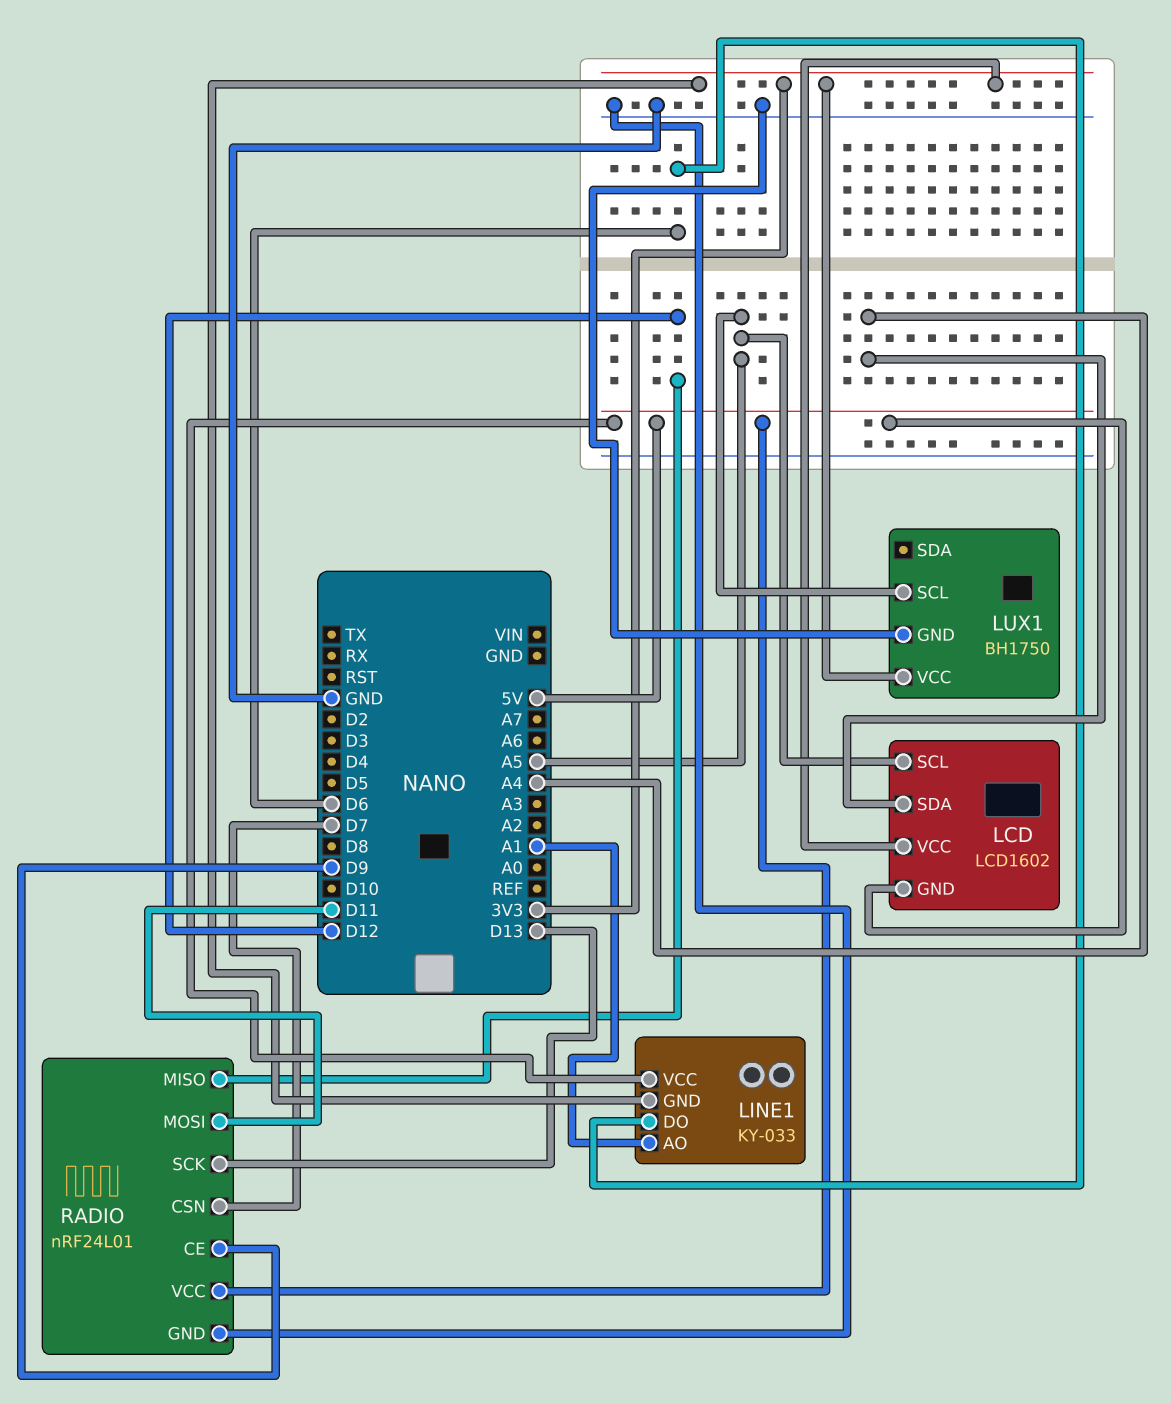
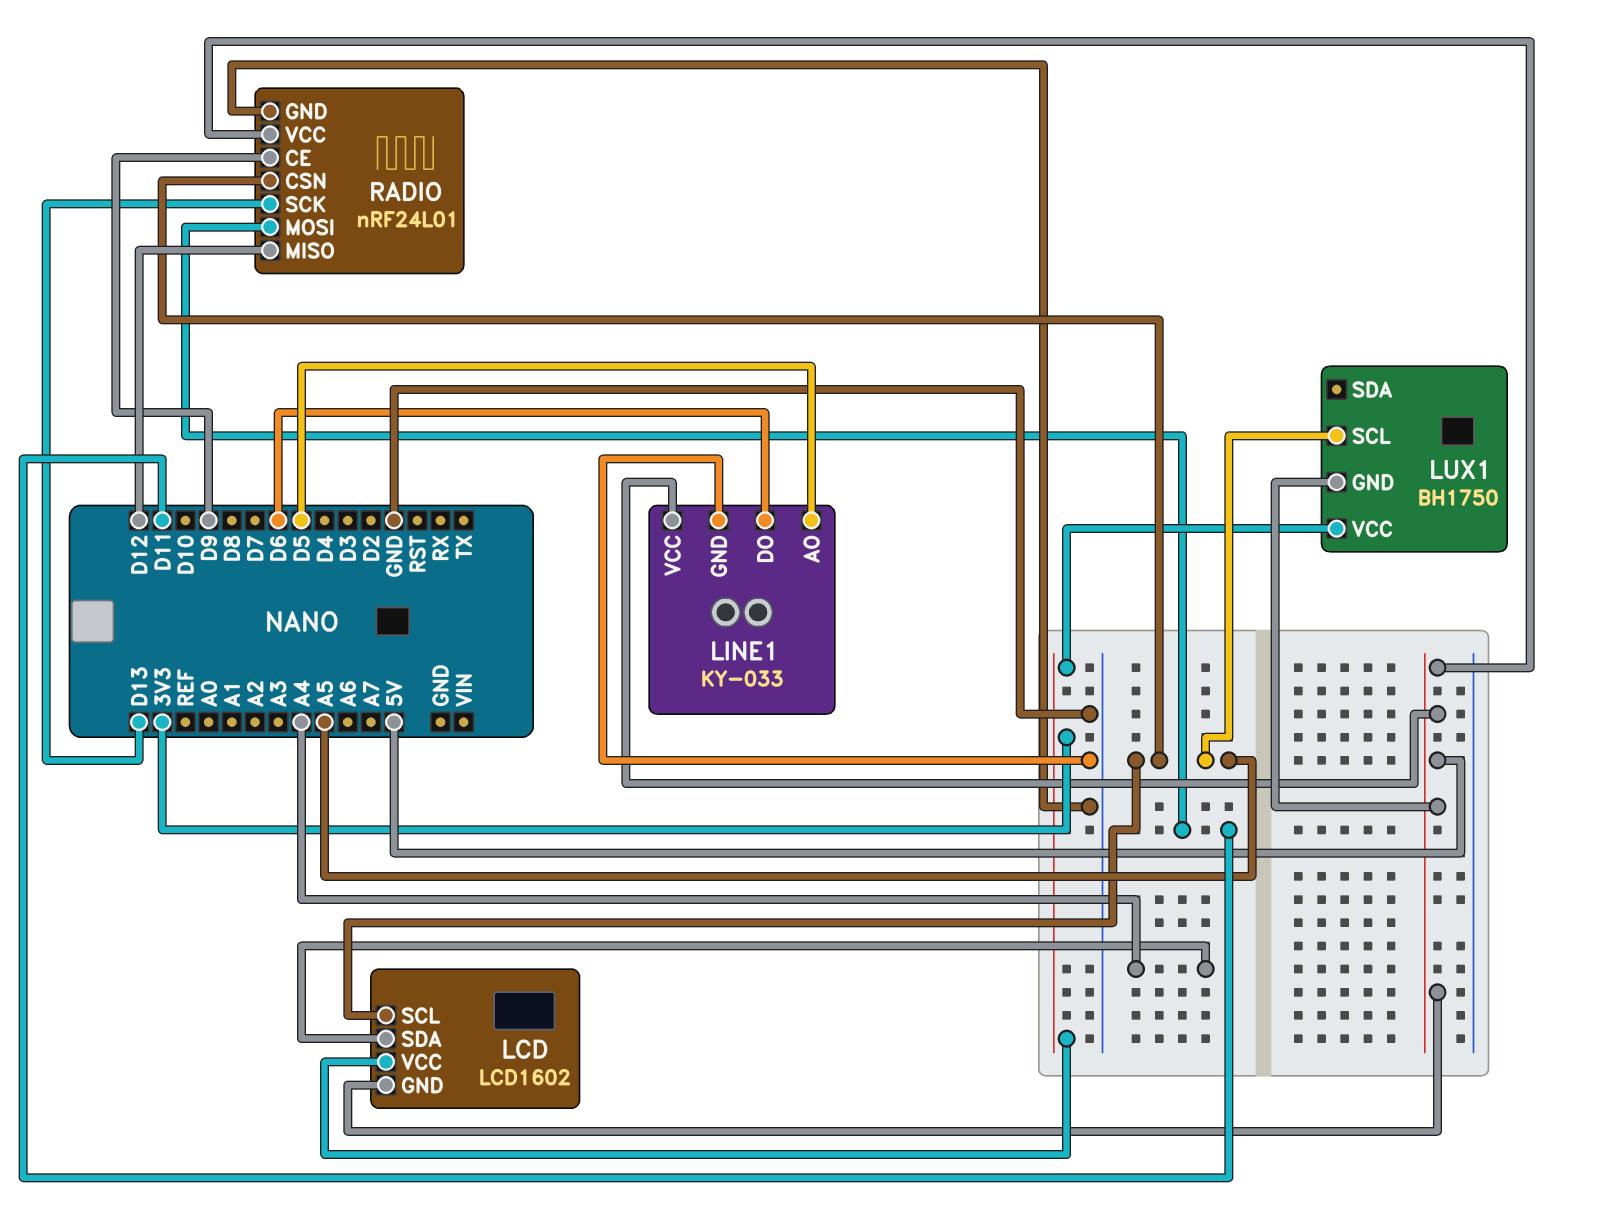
LINE1 pin AO: A1 -> D5
LINE1 pin GND: 3V3 -> GND
LUX1 pin GND: GND -> 5V
RADIO pin CSN: D7 -> A5

